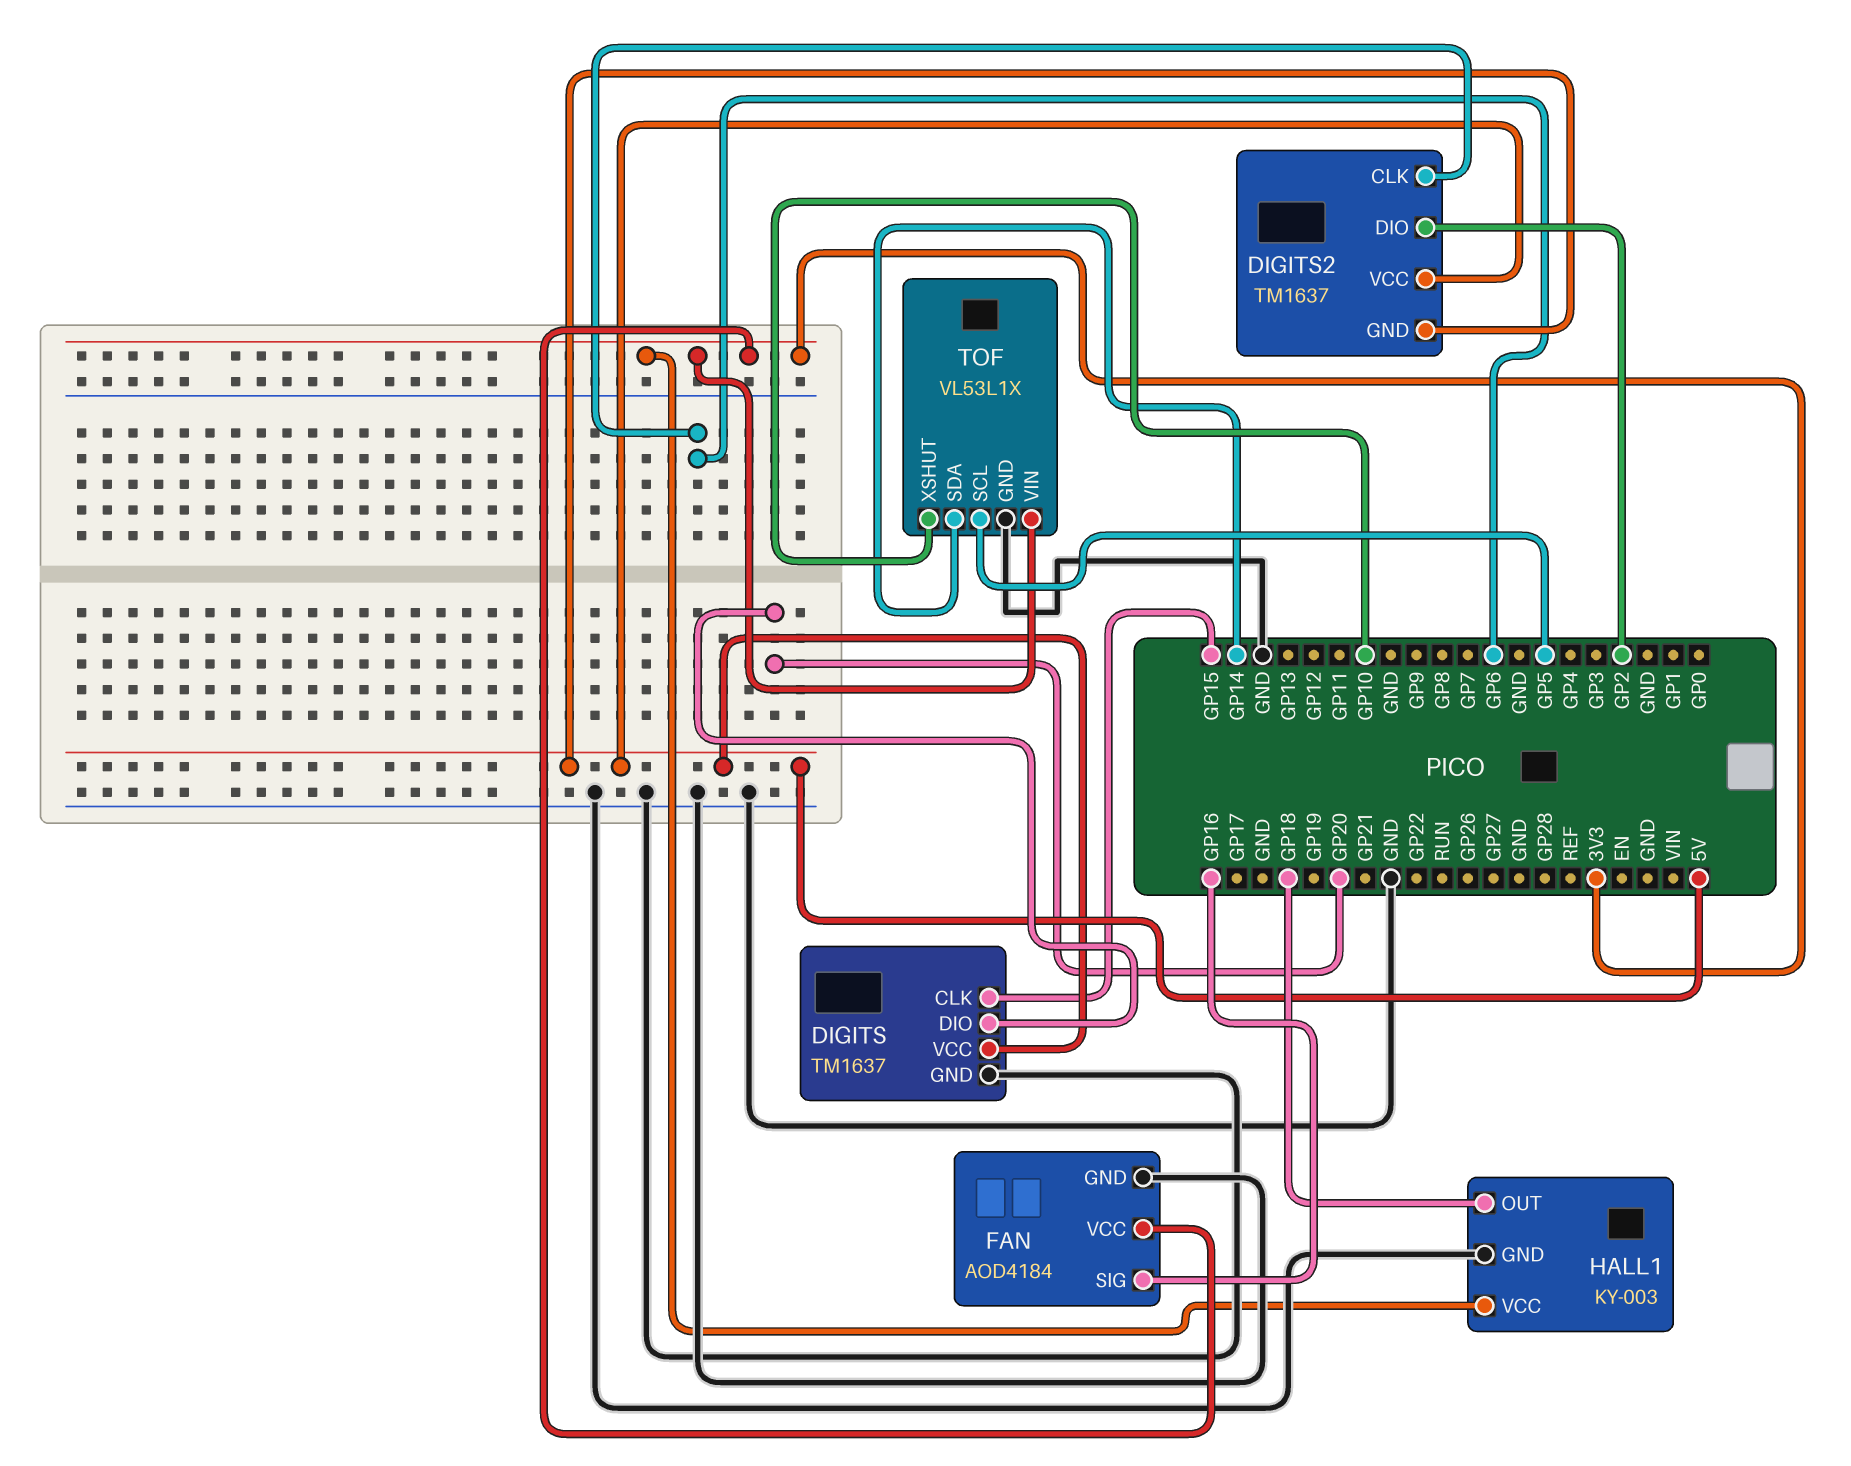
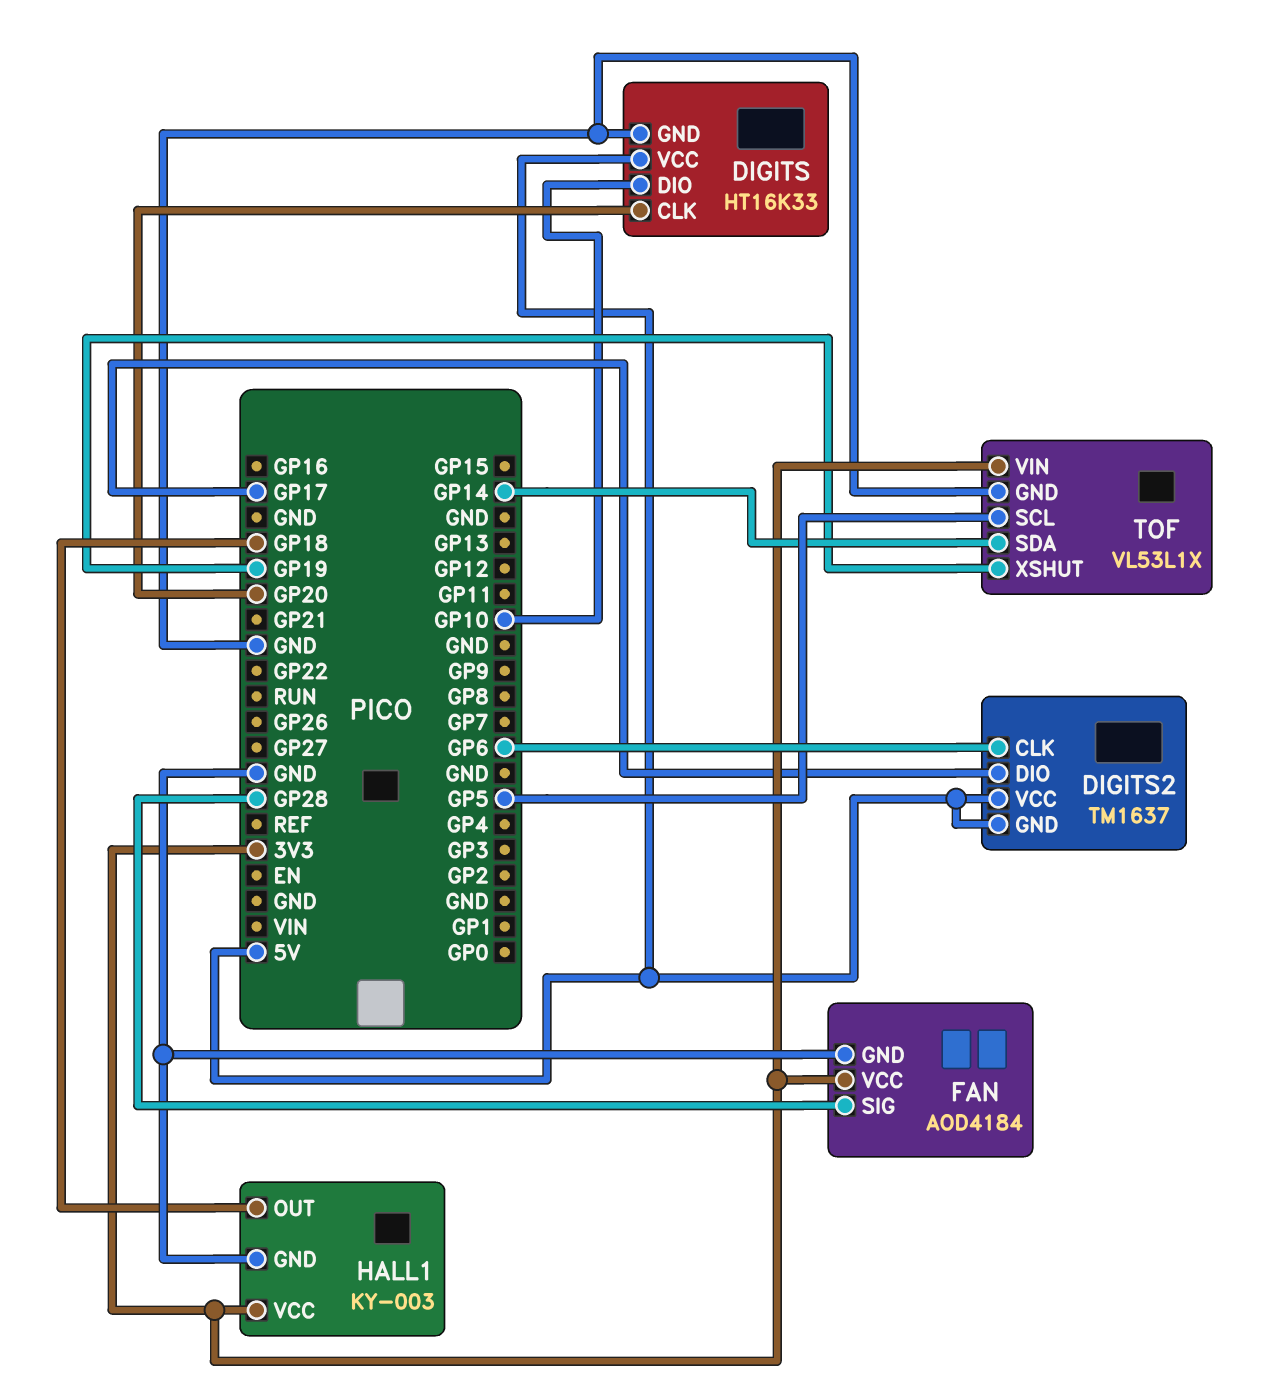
DIGITS: TM1637 -> HT16K33
DIGITS pin CLK: GP15 -> GP20
DIGITS pin DIO: GP20 -> GP10
DIGITS2 pin DIO: GP2 -> GP17
FAN pin SIG: GP16 -> GP28
TOF pin XSHUT: GP10 -> GP19

